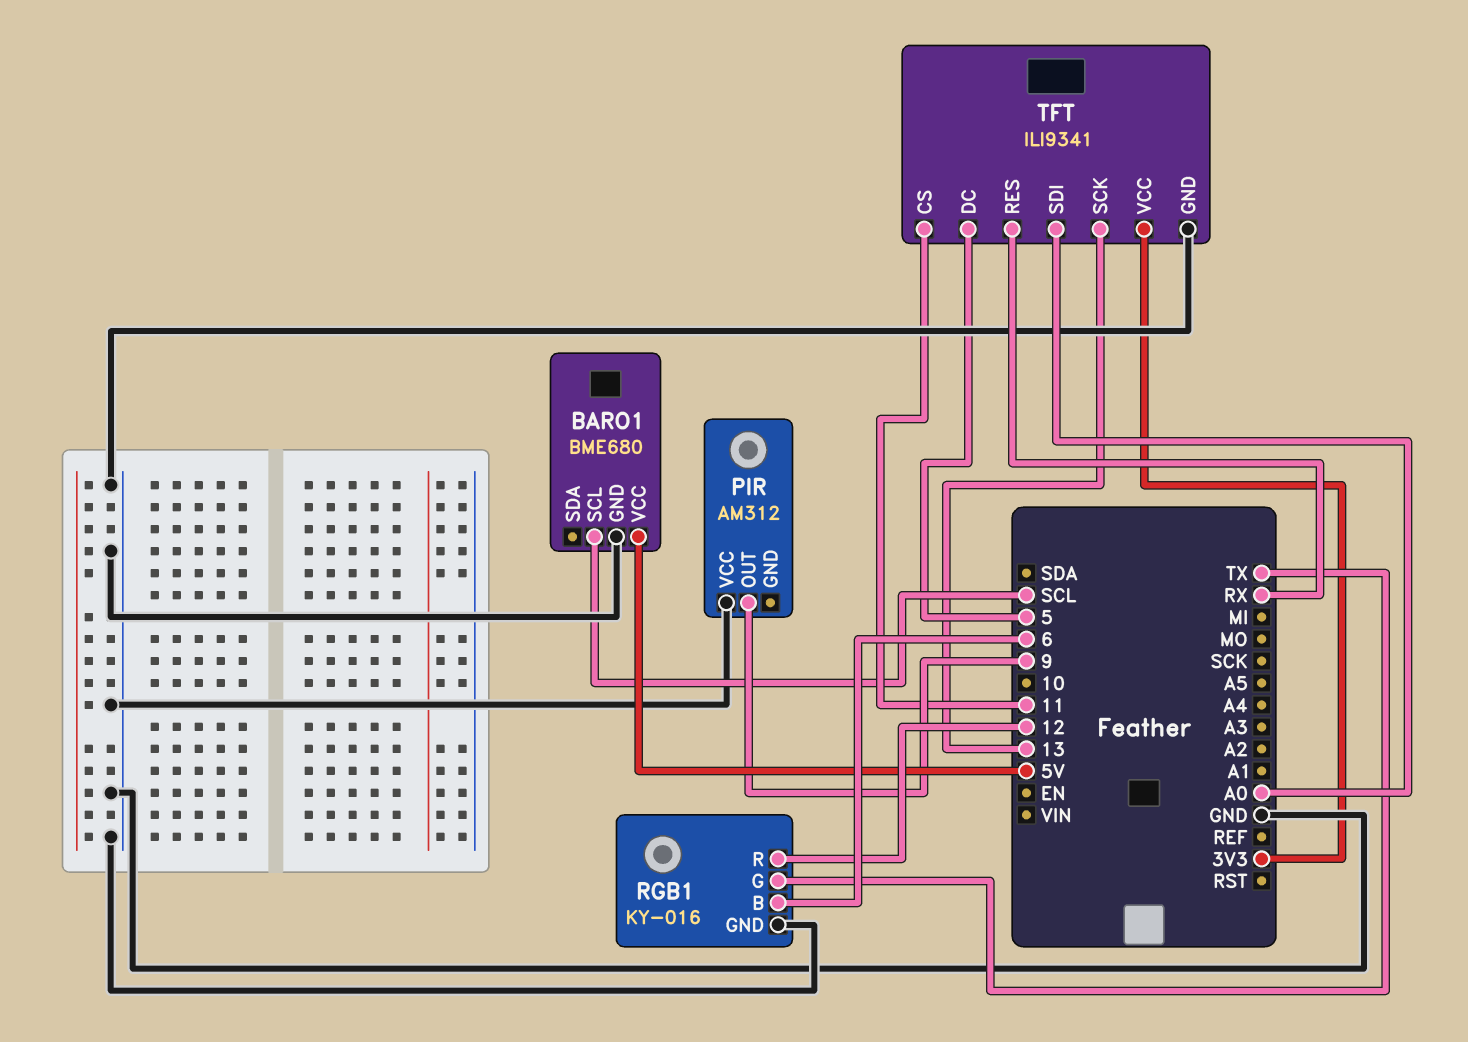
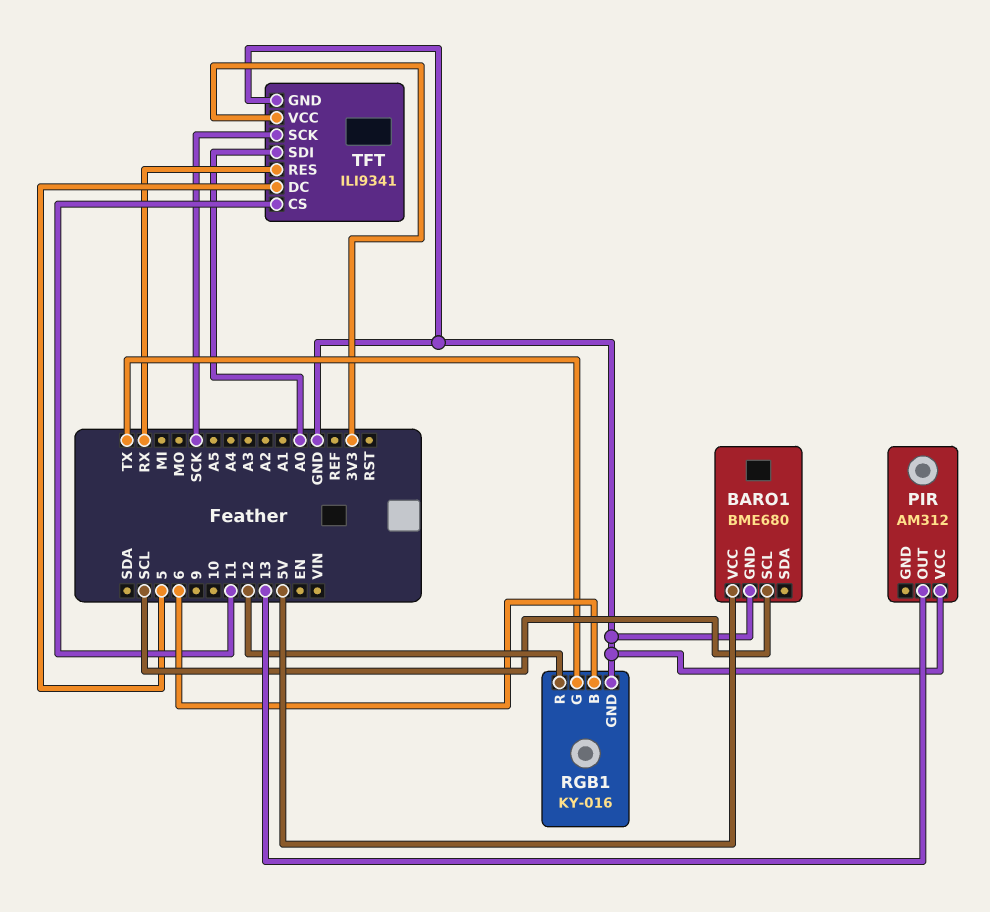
PIR pin OUT: 9 -> 13
TFT pin SCK: 13 -> SCK

